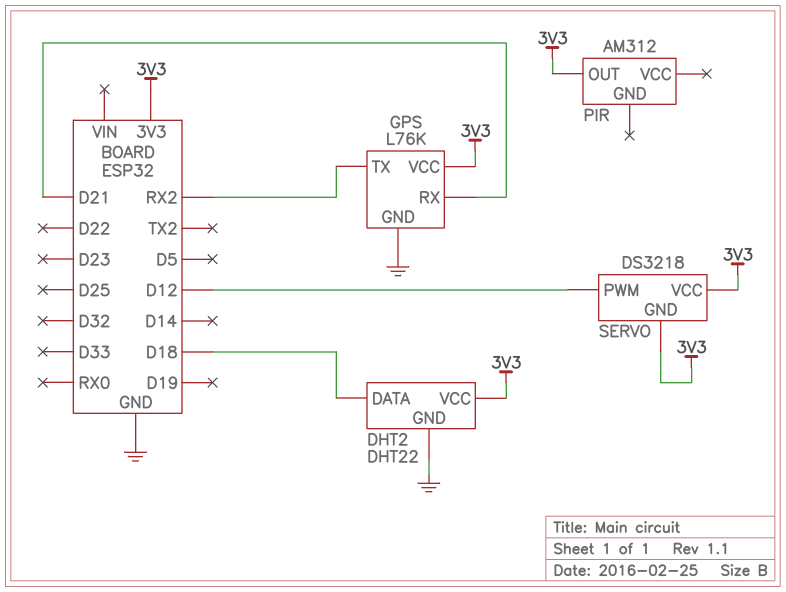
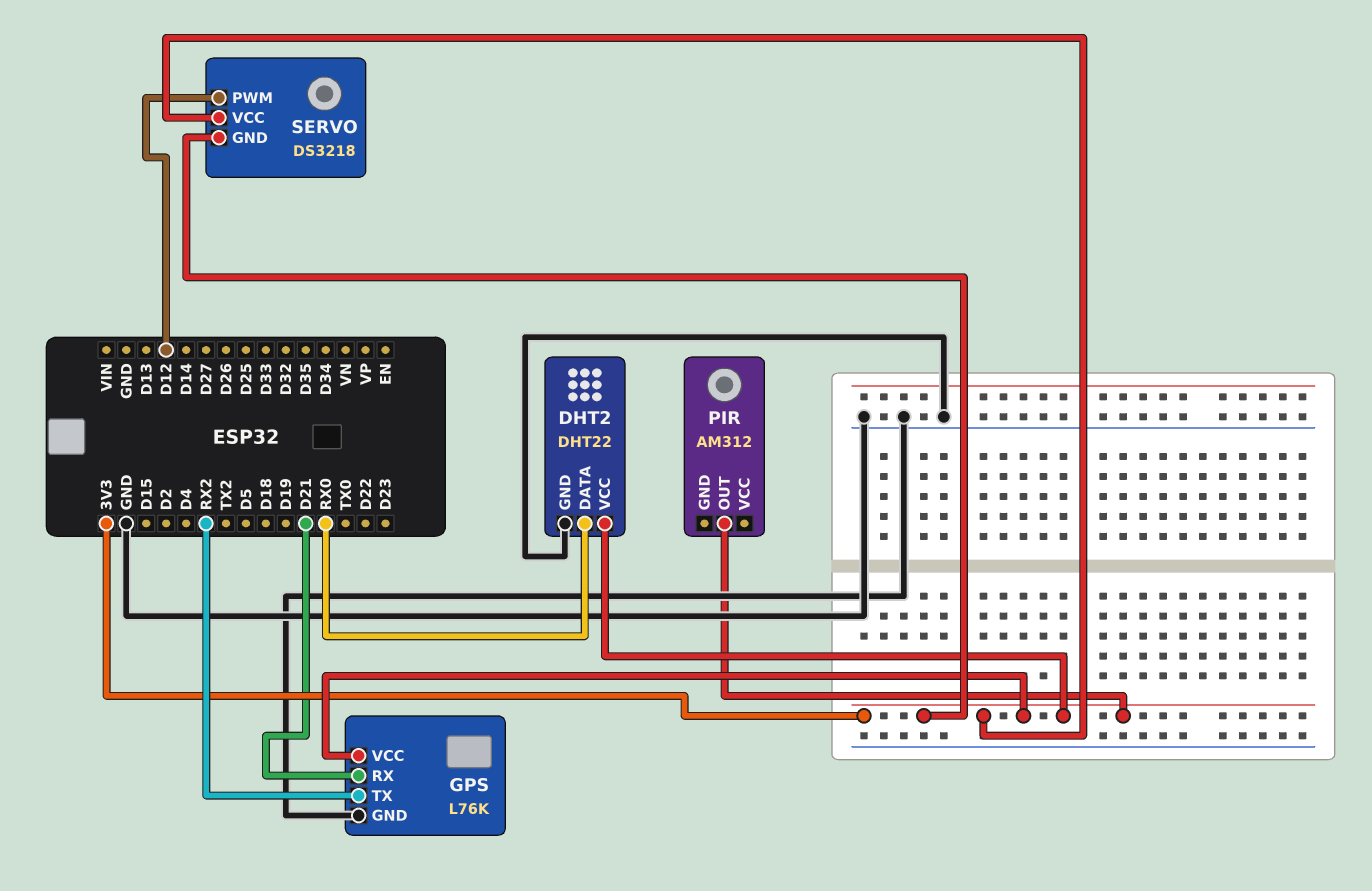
DHT2 pin DATA: D18 -> RX0

